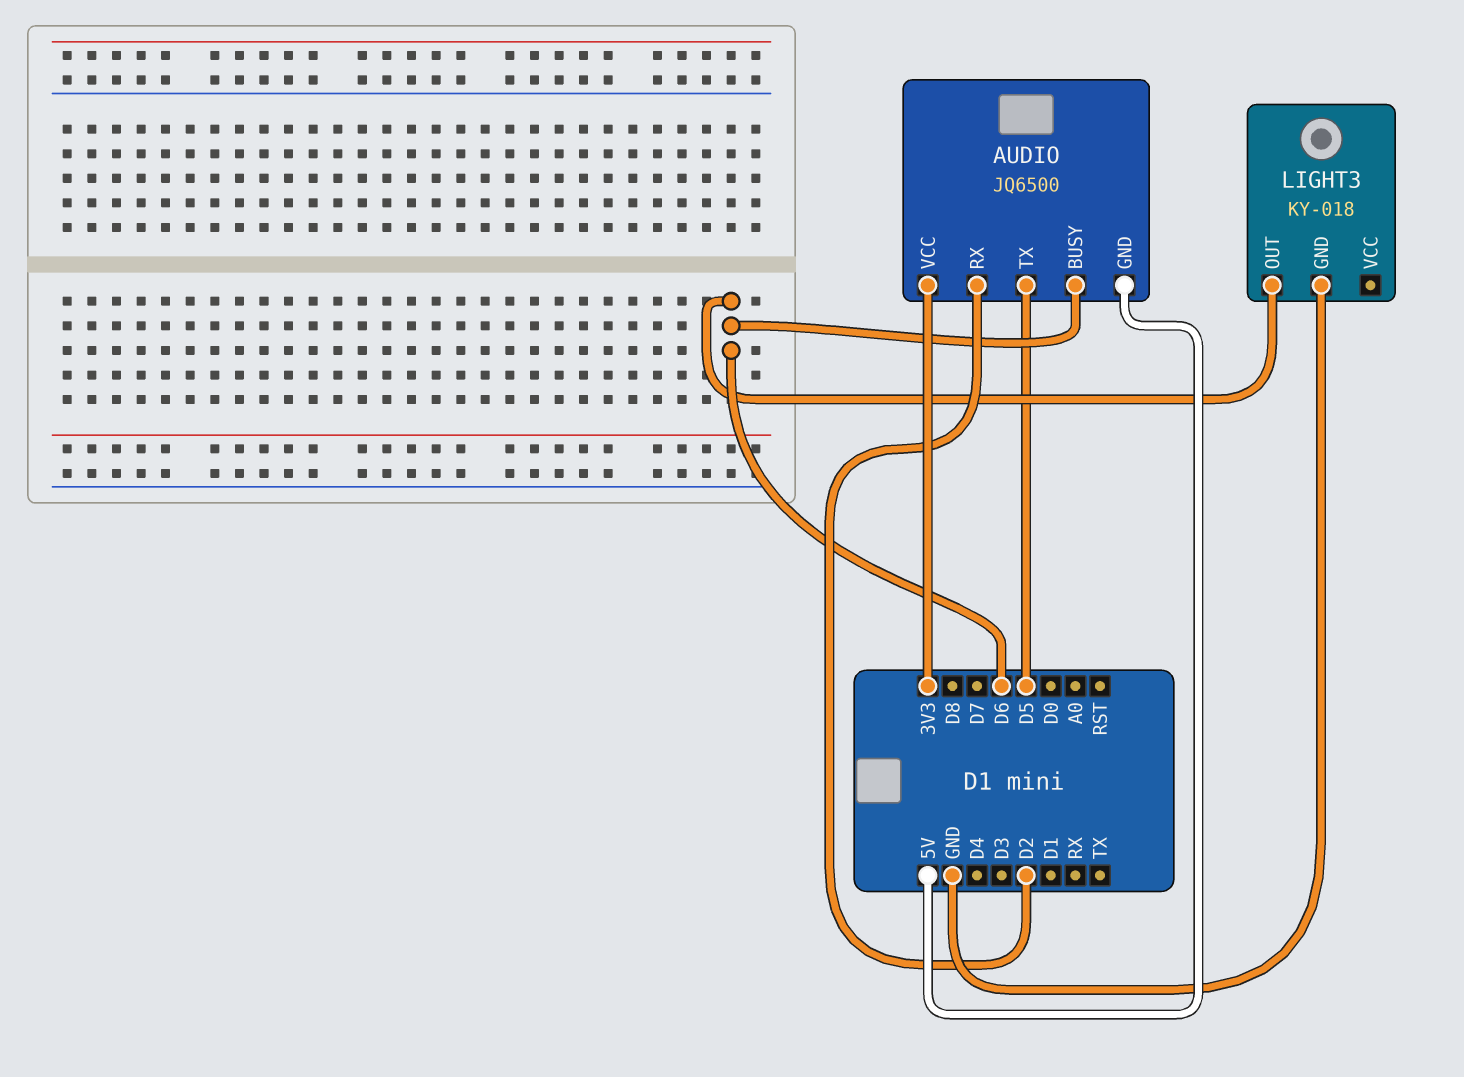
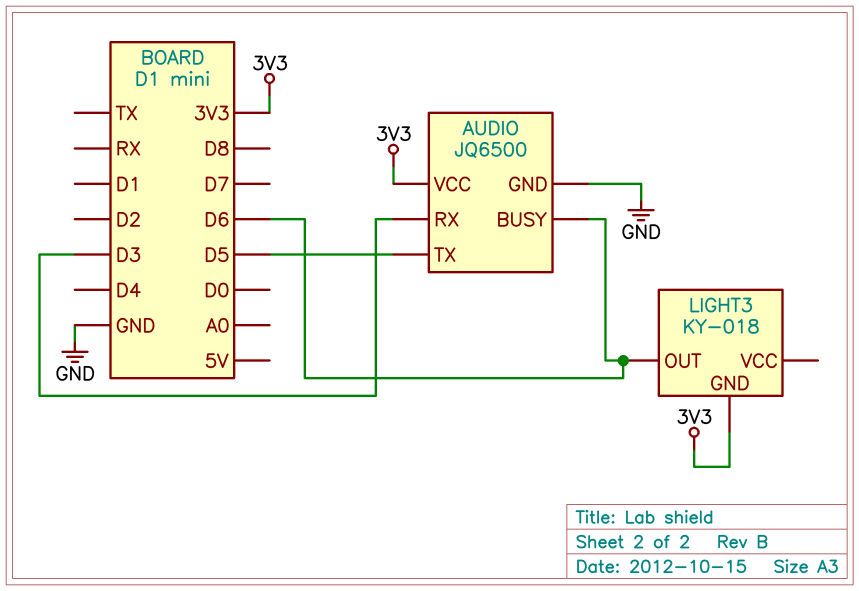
AUDIO pin GND: 5V -> GND
AUDIO pin RX: D2 -> D3
LIGHT3 pin GND: GND -> 3V3

